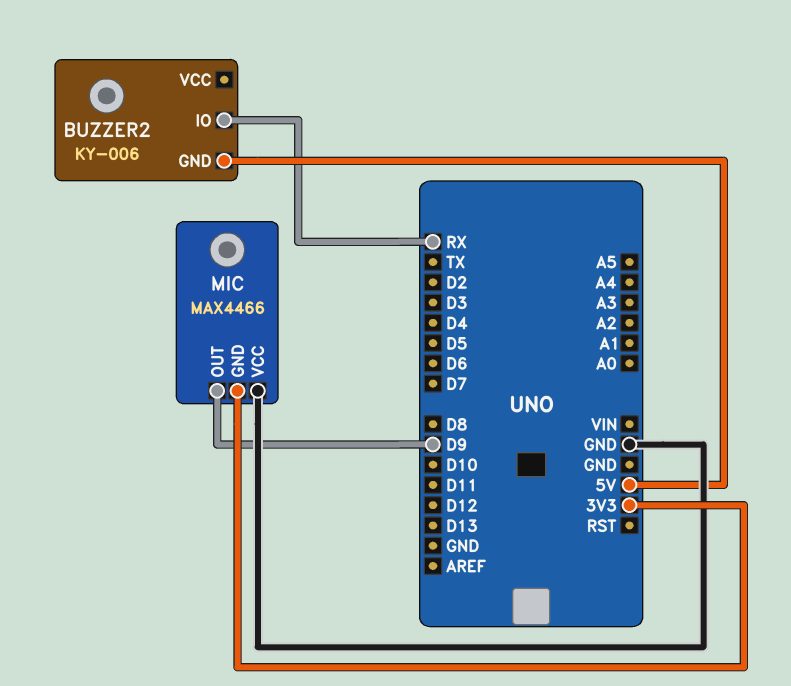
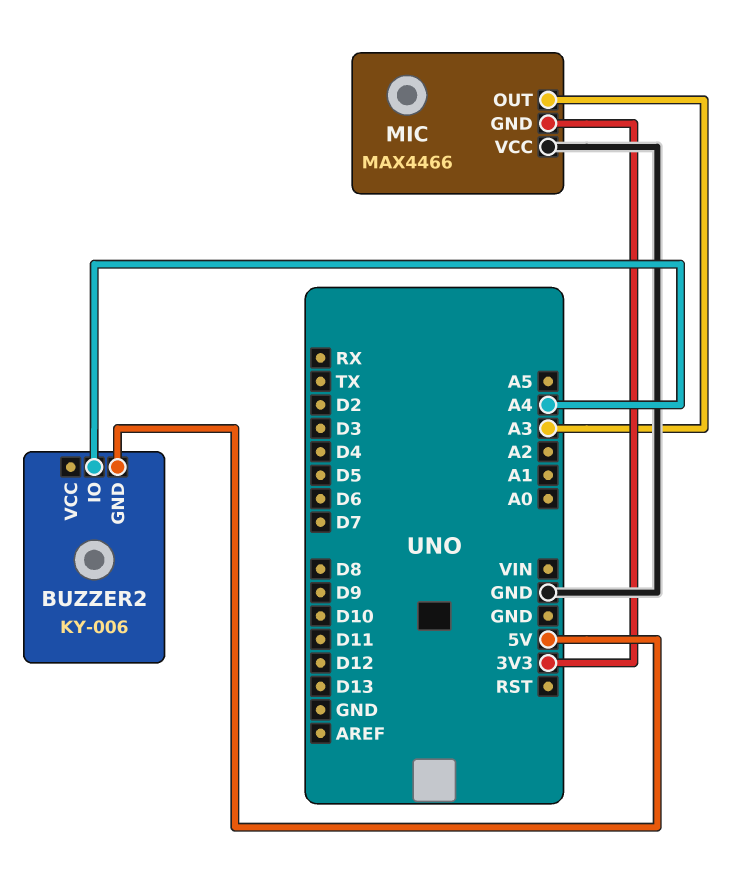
BUZZER2 pin IO: RX -> A4
MIC pin OUT: D9 -> A3

